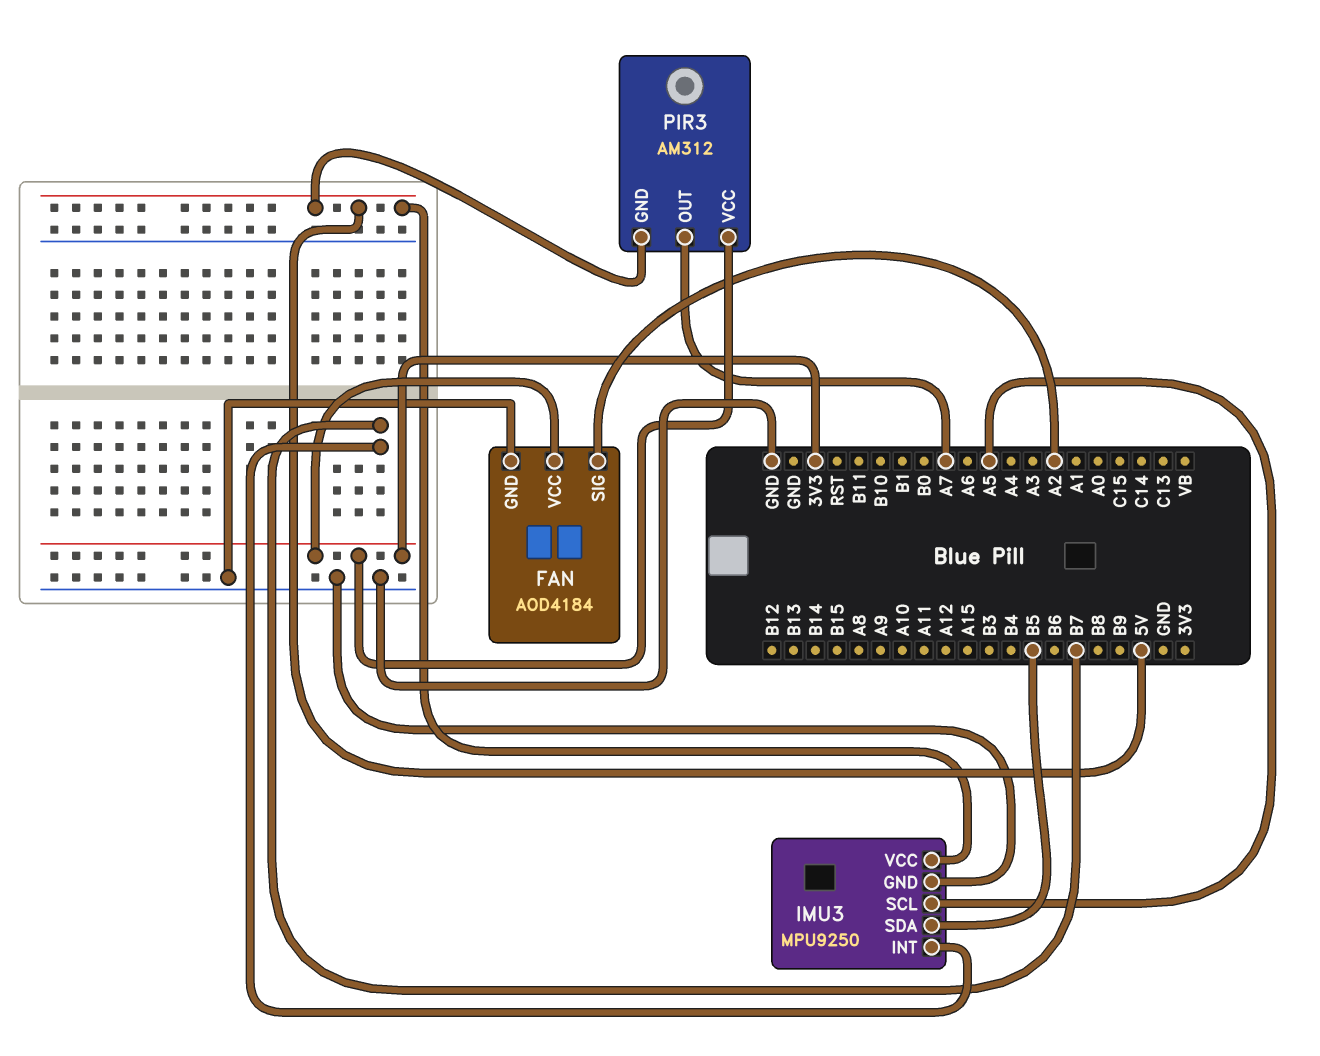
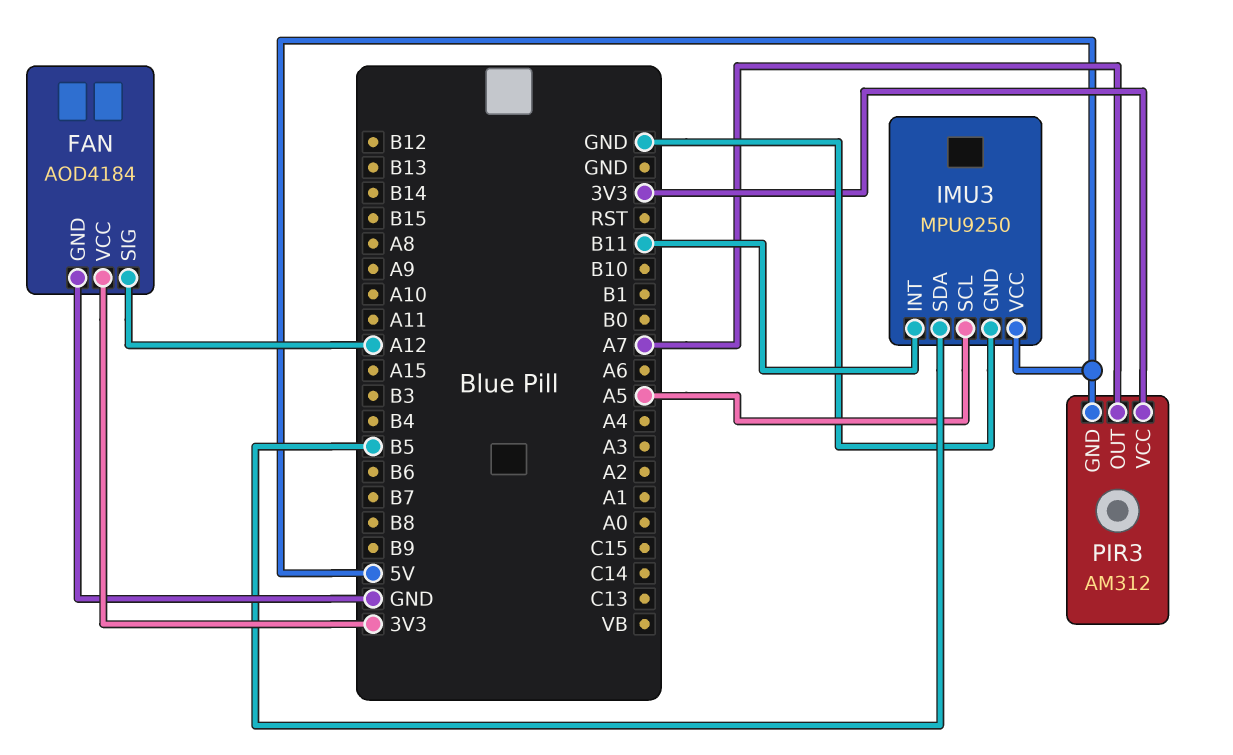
FAN pin SIG: A2 -> A12
IMU3 pin INT: B7 -> B11

